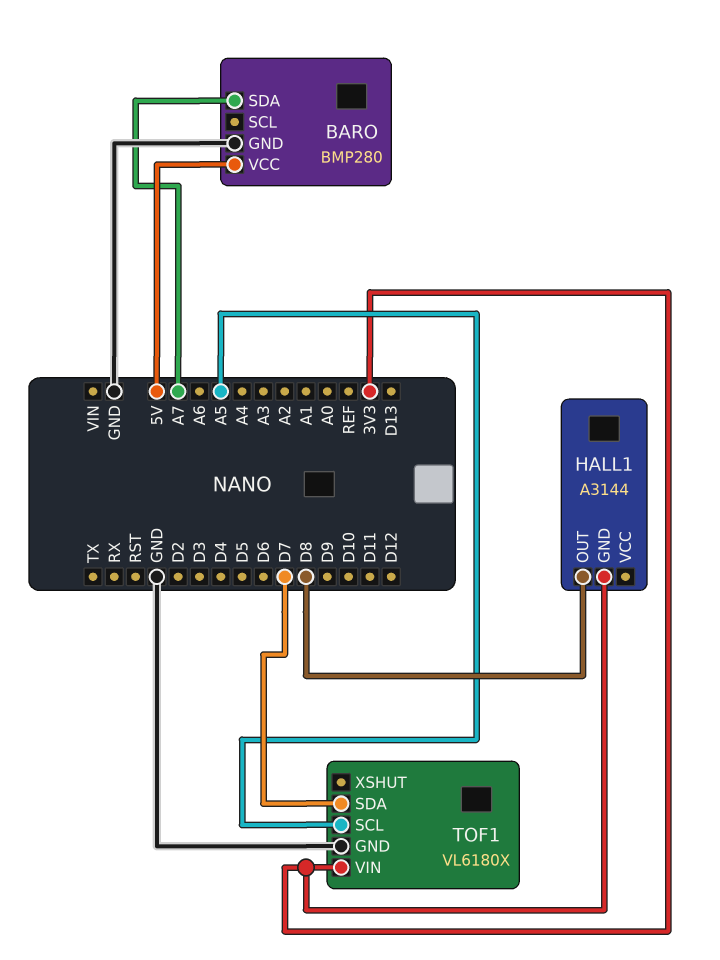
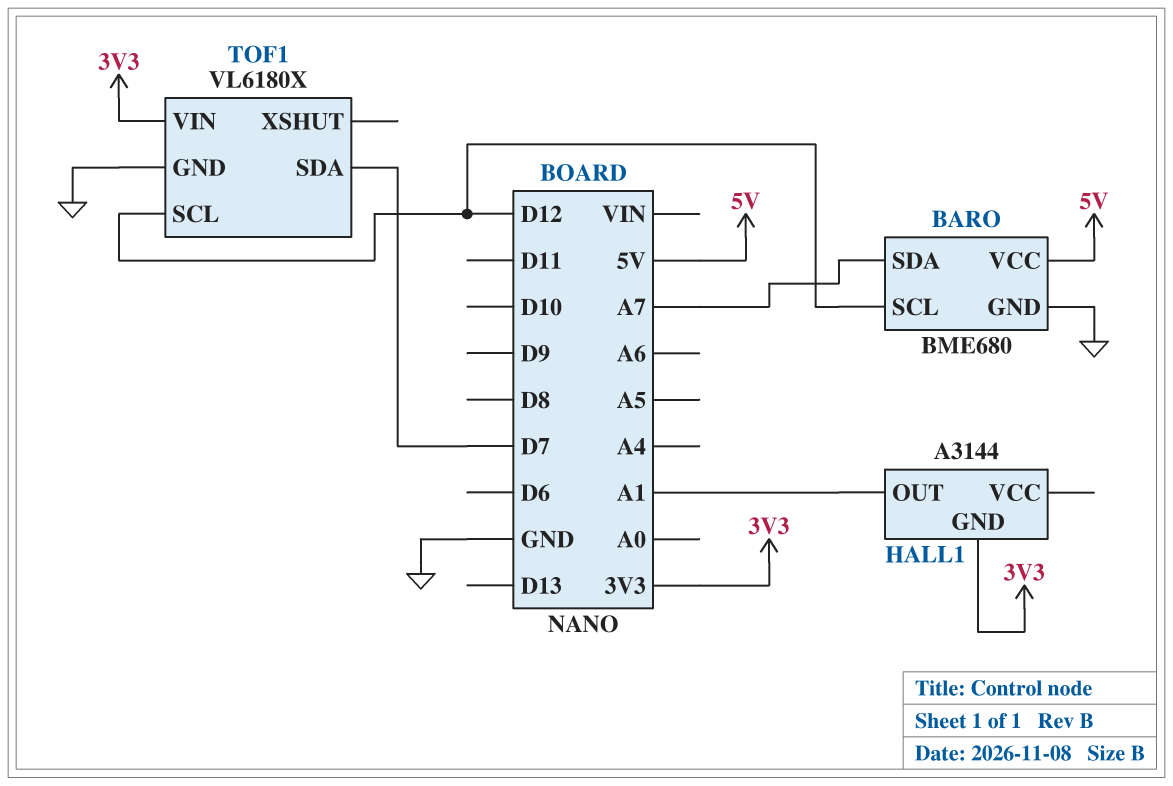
BARO: BMP280 -> BME680
BARO pin SCL: none -> D12
HALL1 pin OUT: D8 -> A1
TOF1 pin SCL: A5 -> D12

